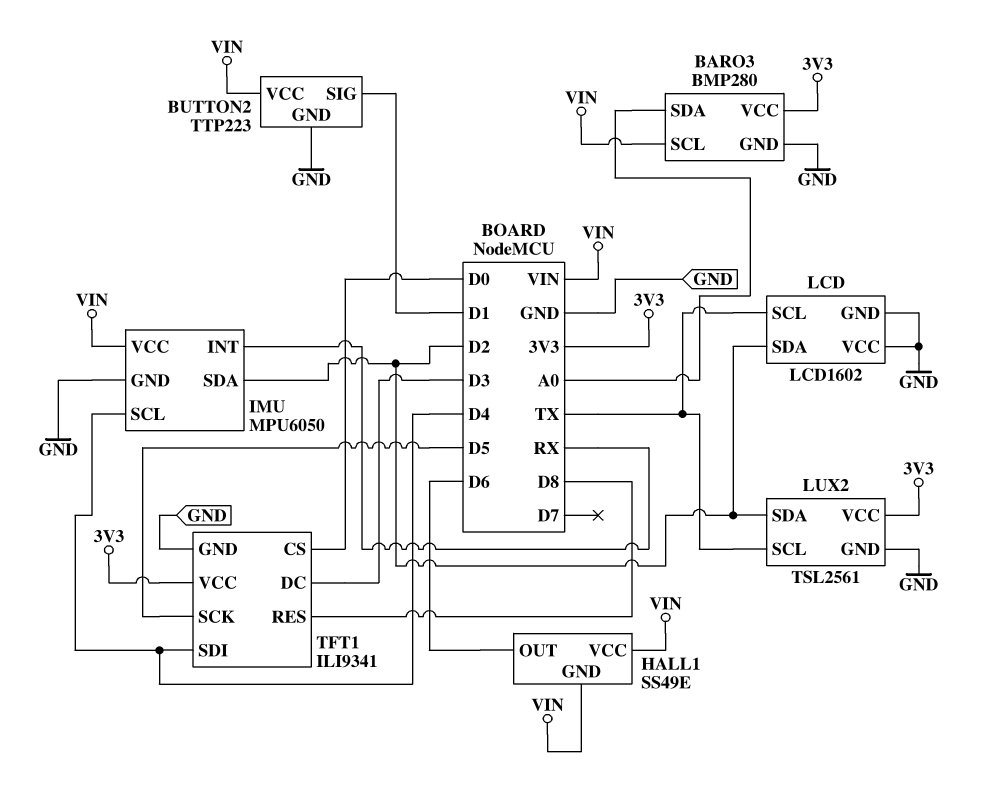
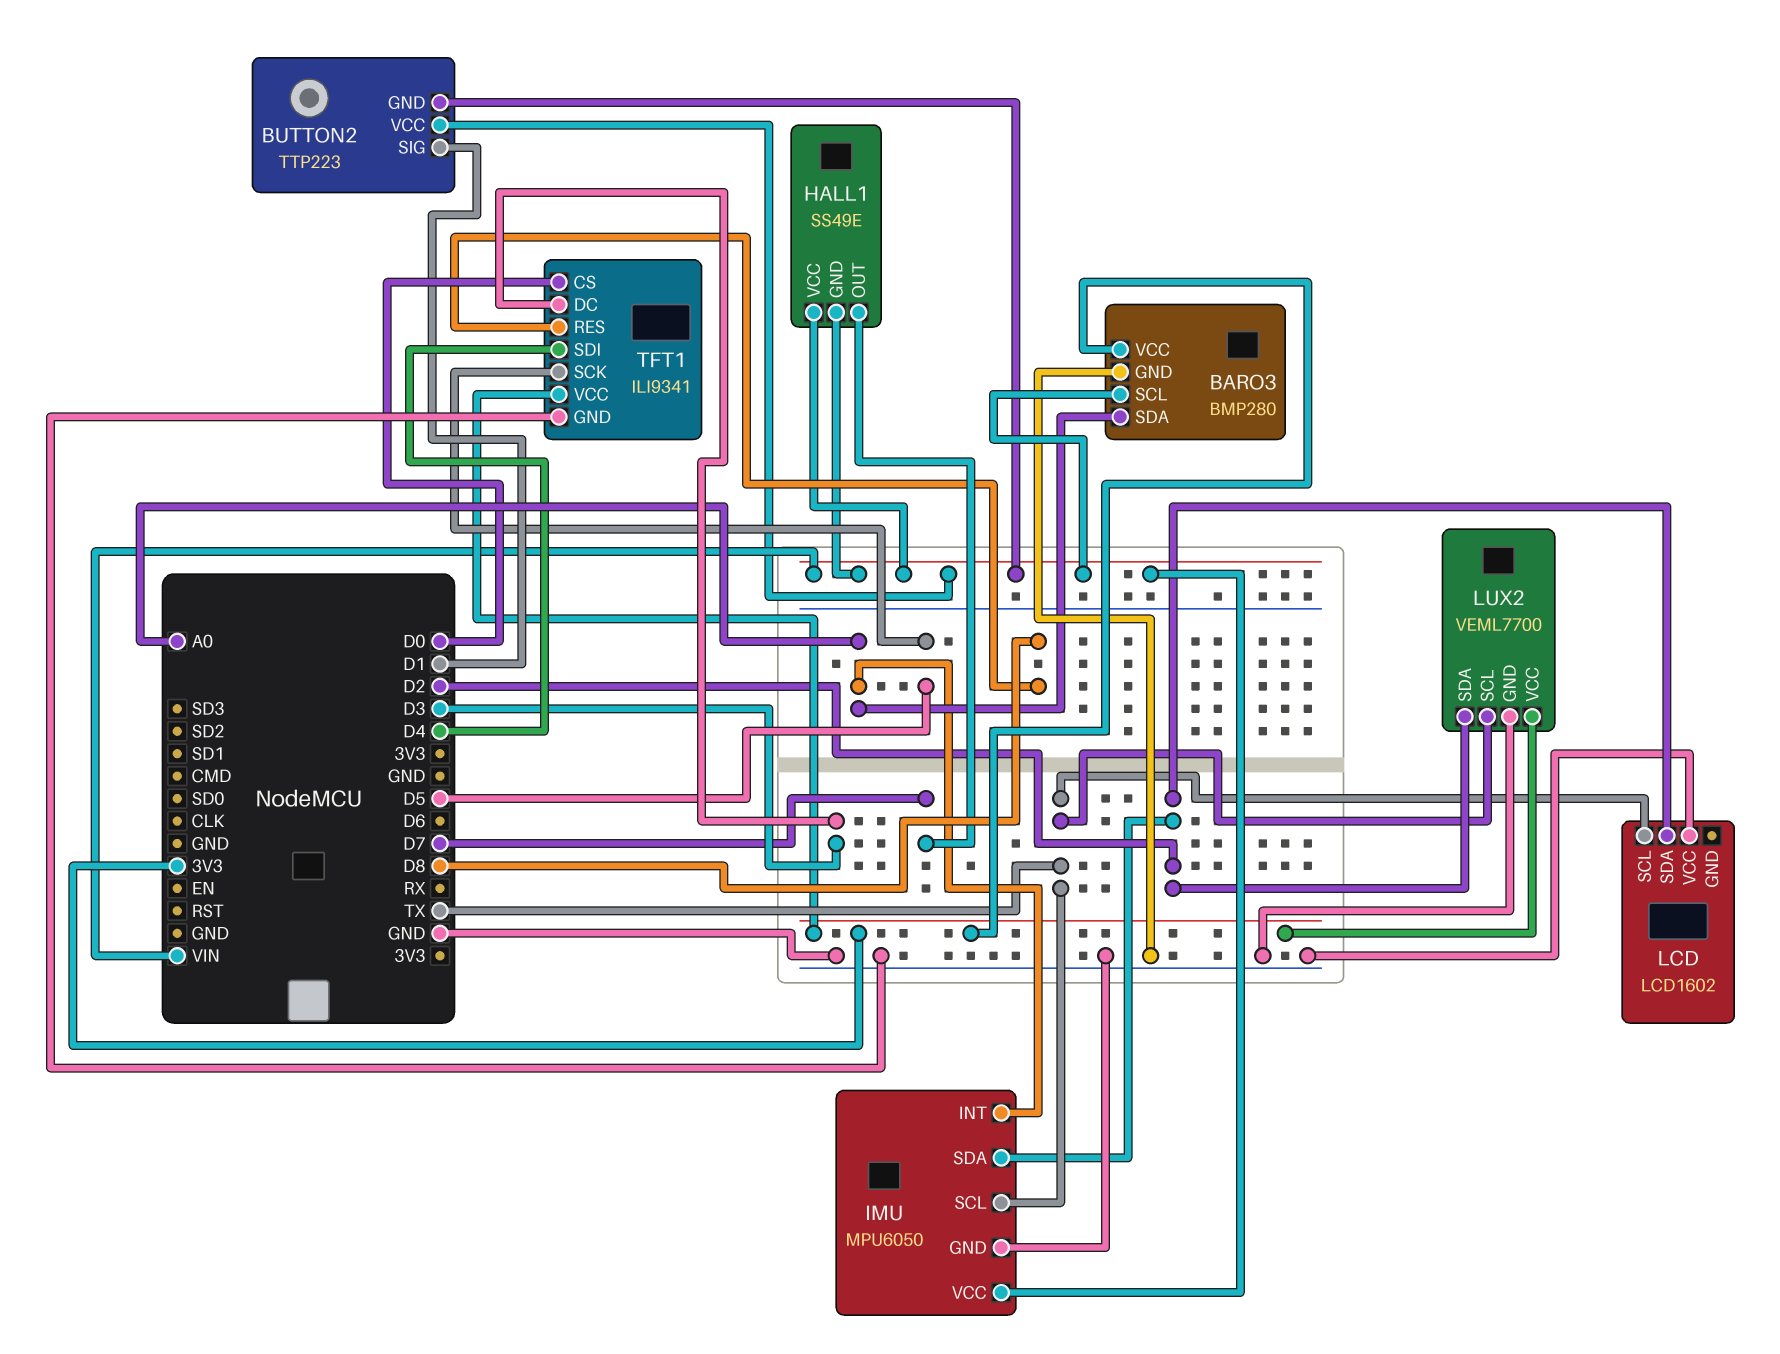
BUTTON2 pin GND: GND -> VIN
HALL1 pin OUT: D6 -> D7
IMU pin INT: RX -> A0
IMU pin SCL: D4 -> TX
LCD pin GND: GND -> none
LUX2: TSL2561 -> VEML7700

